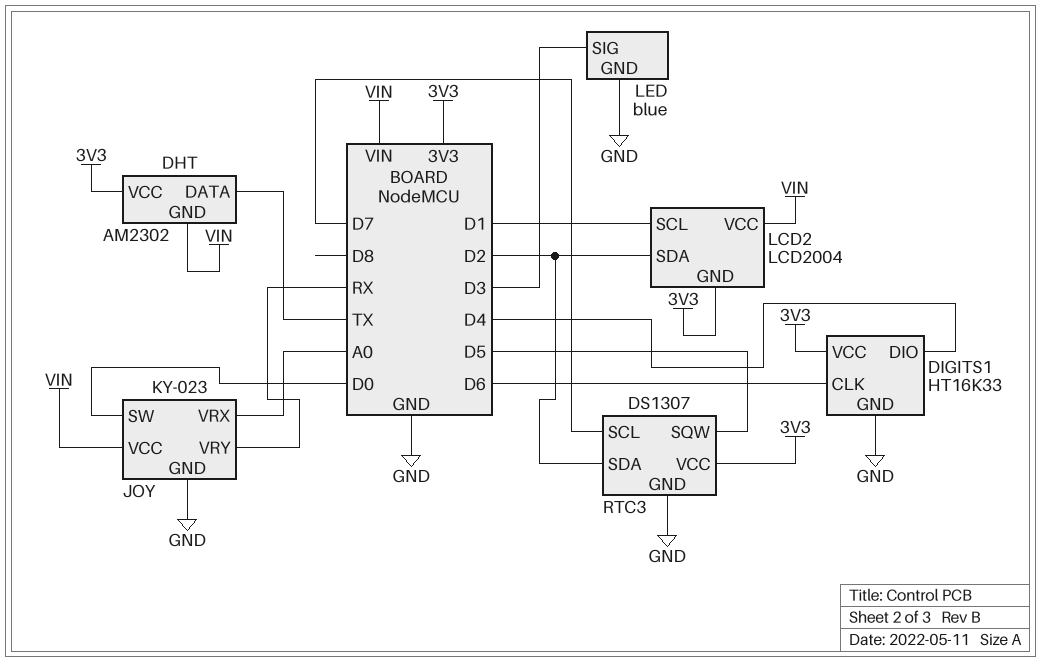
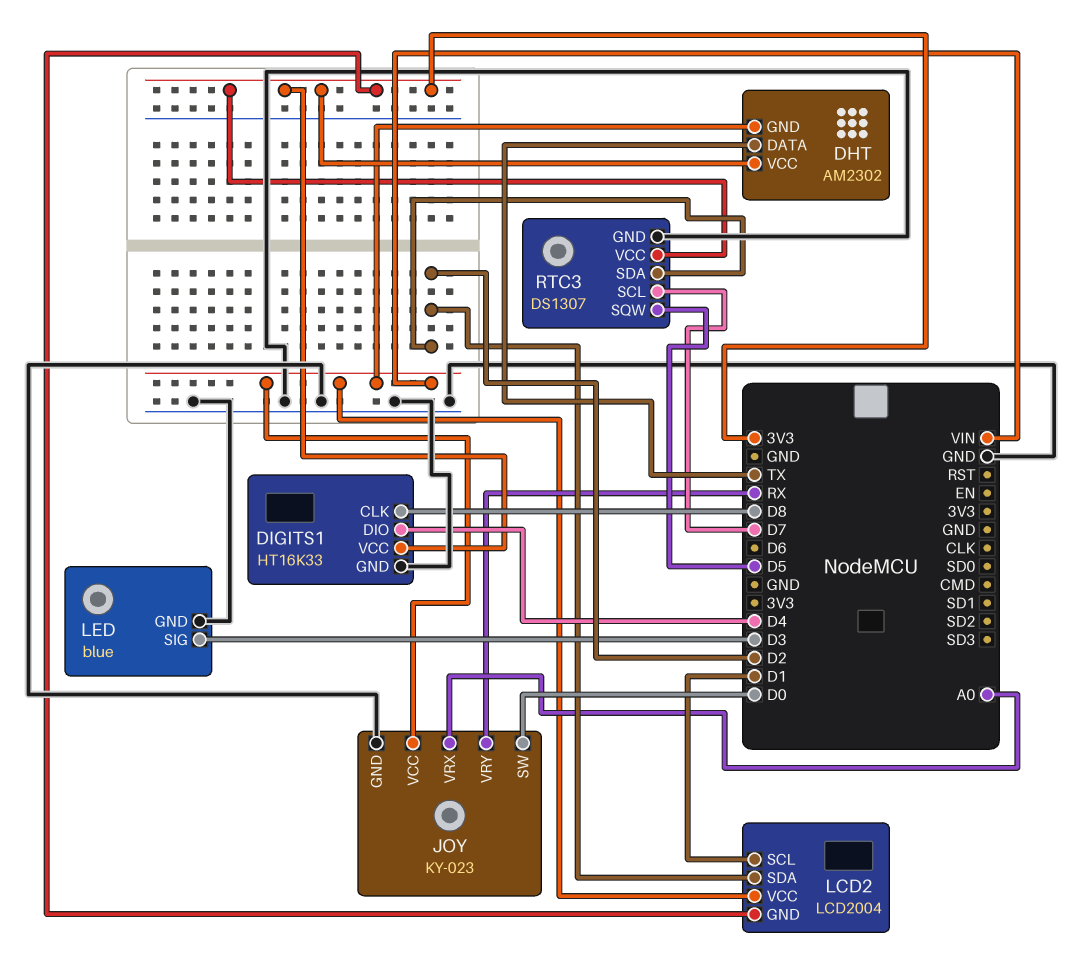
DIGITS1 pin CLK: D6 -> D8

